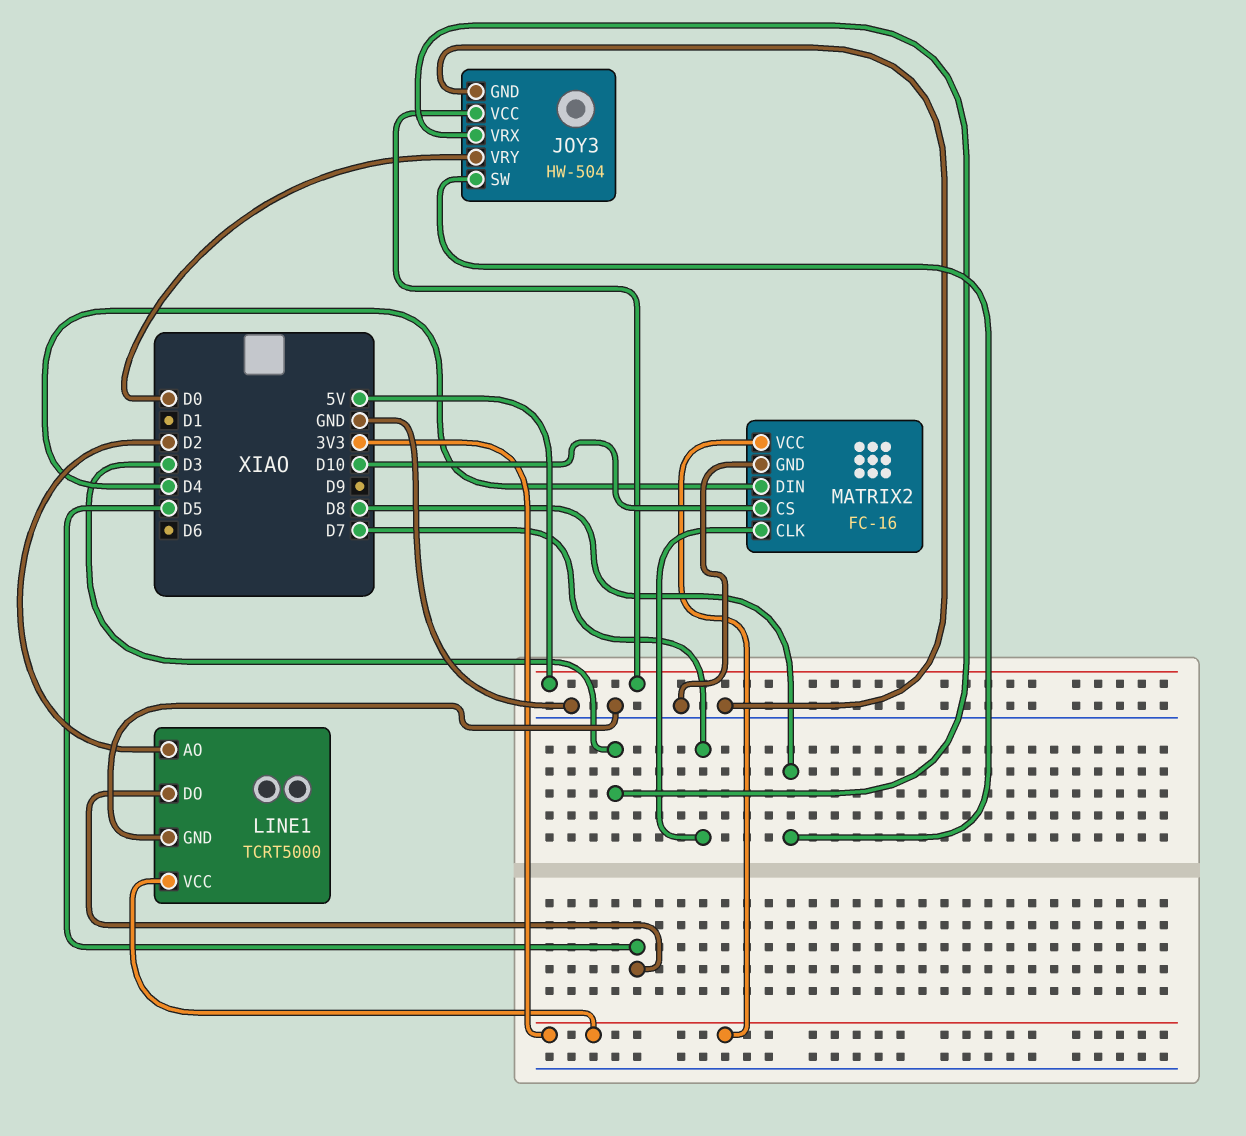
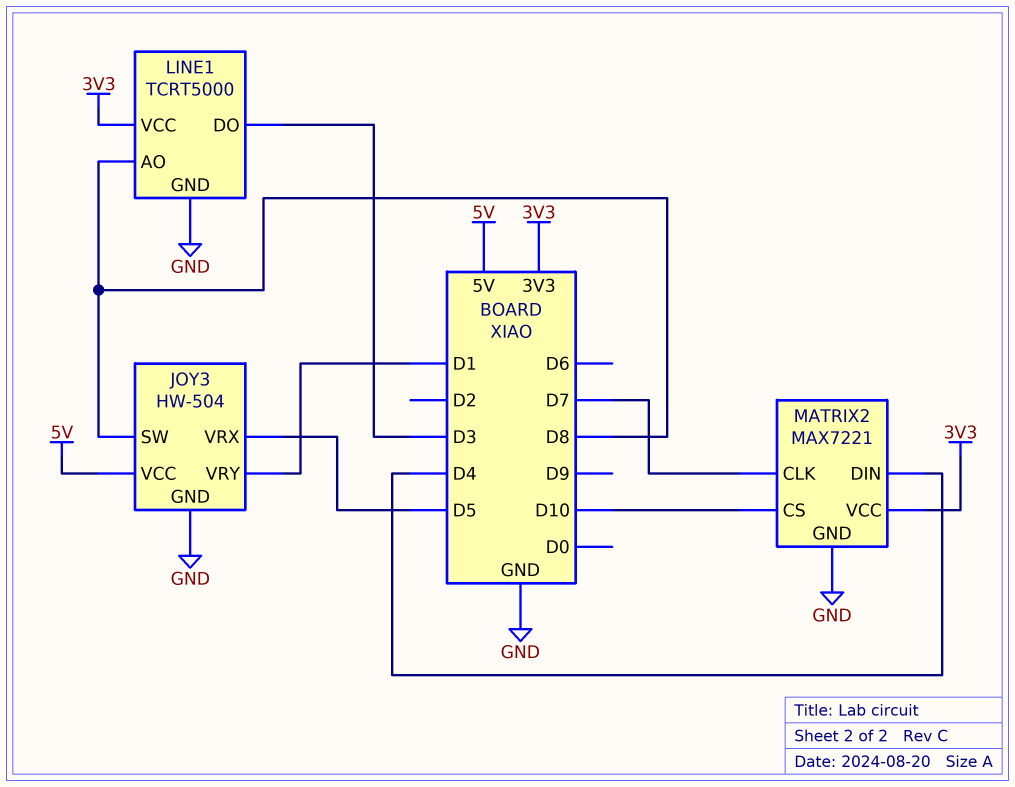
JOY3 pin VRX: D3 -> D5
JOY3 pin VRY: D0 -> D1
LINE1 pin AO: D2 -> D8
LINE1 pin DO: D5 -> D3
MATRIX2: FC-16 -> MAX7221

